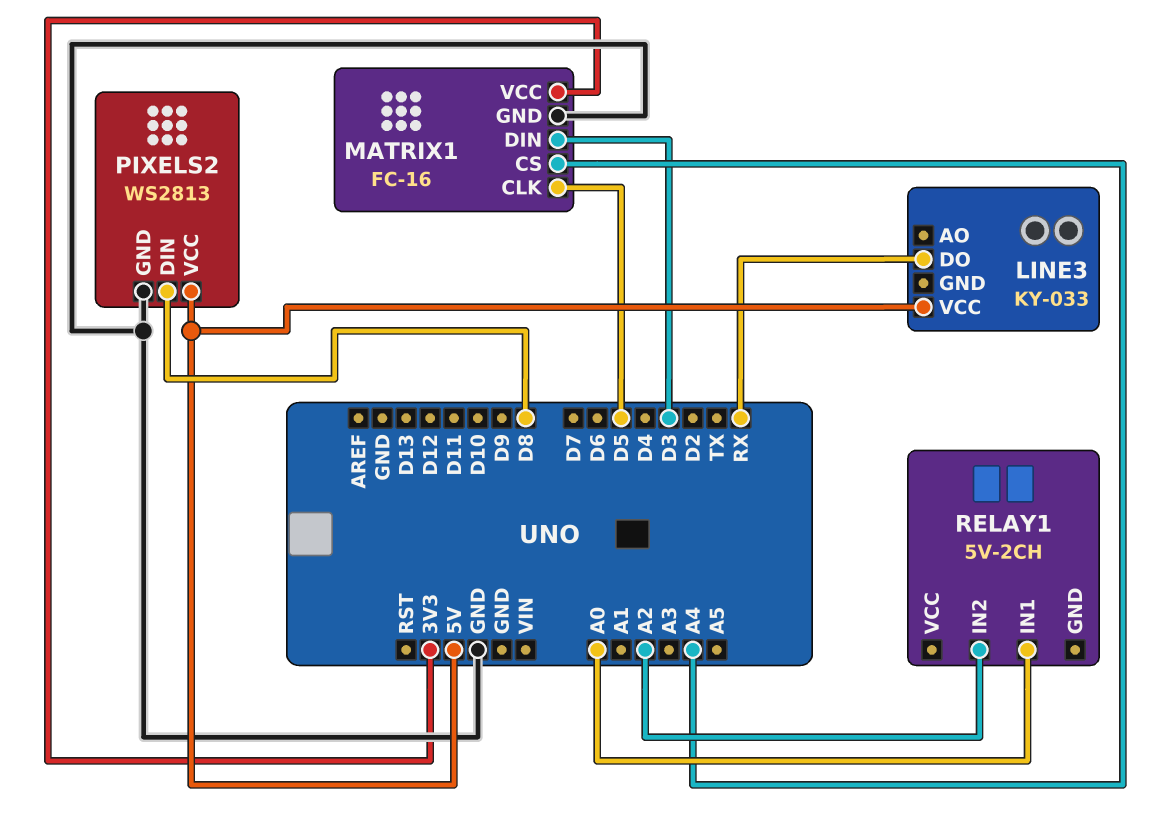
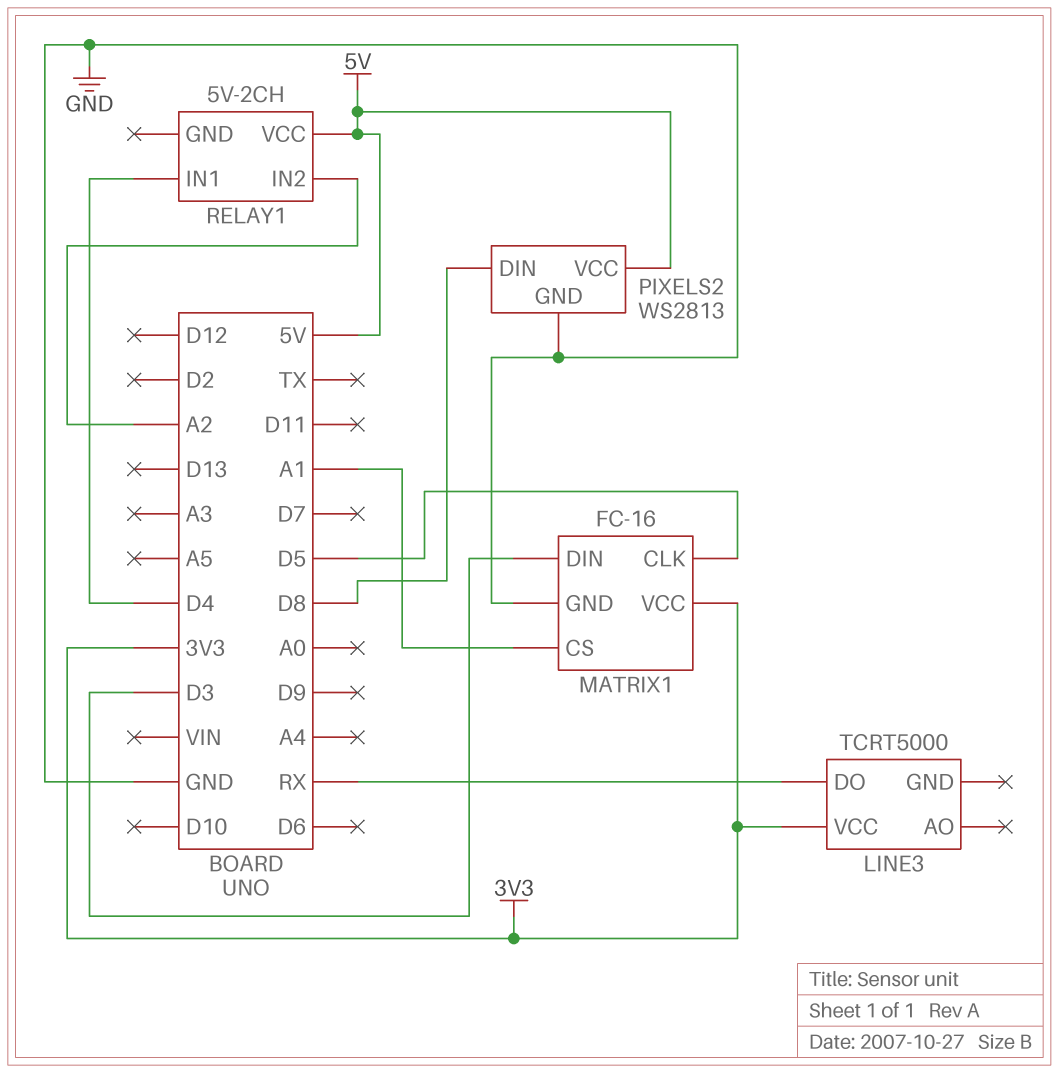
LINE3: KY-033 -> TCRT5000
LINE3 pin VCC: 5V -> 3V3
MATRIX1 pin CS: A4 -> A1
RELAY1 pin IN1: A0 -> D4
RELAY1 pin VCC: none -> 5V

